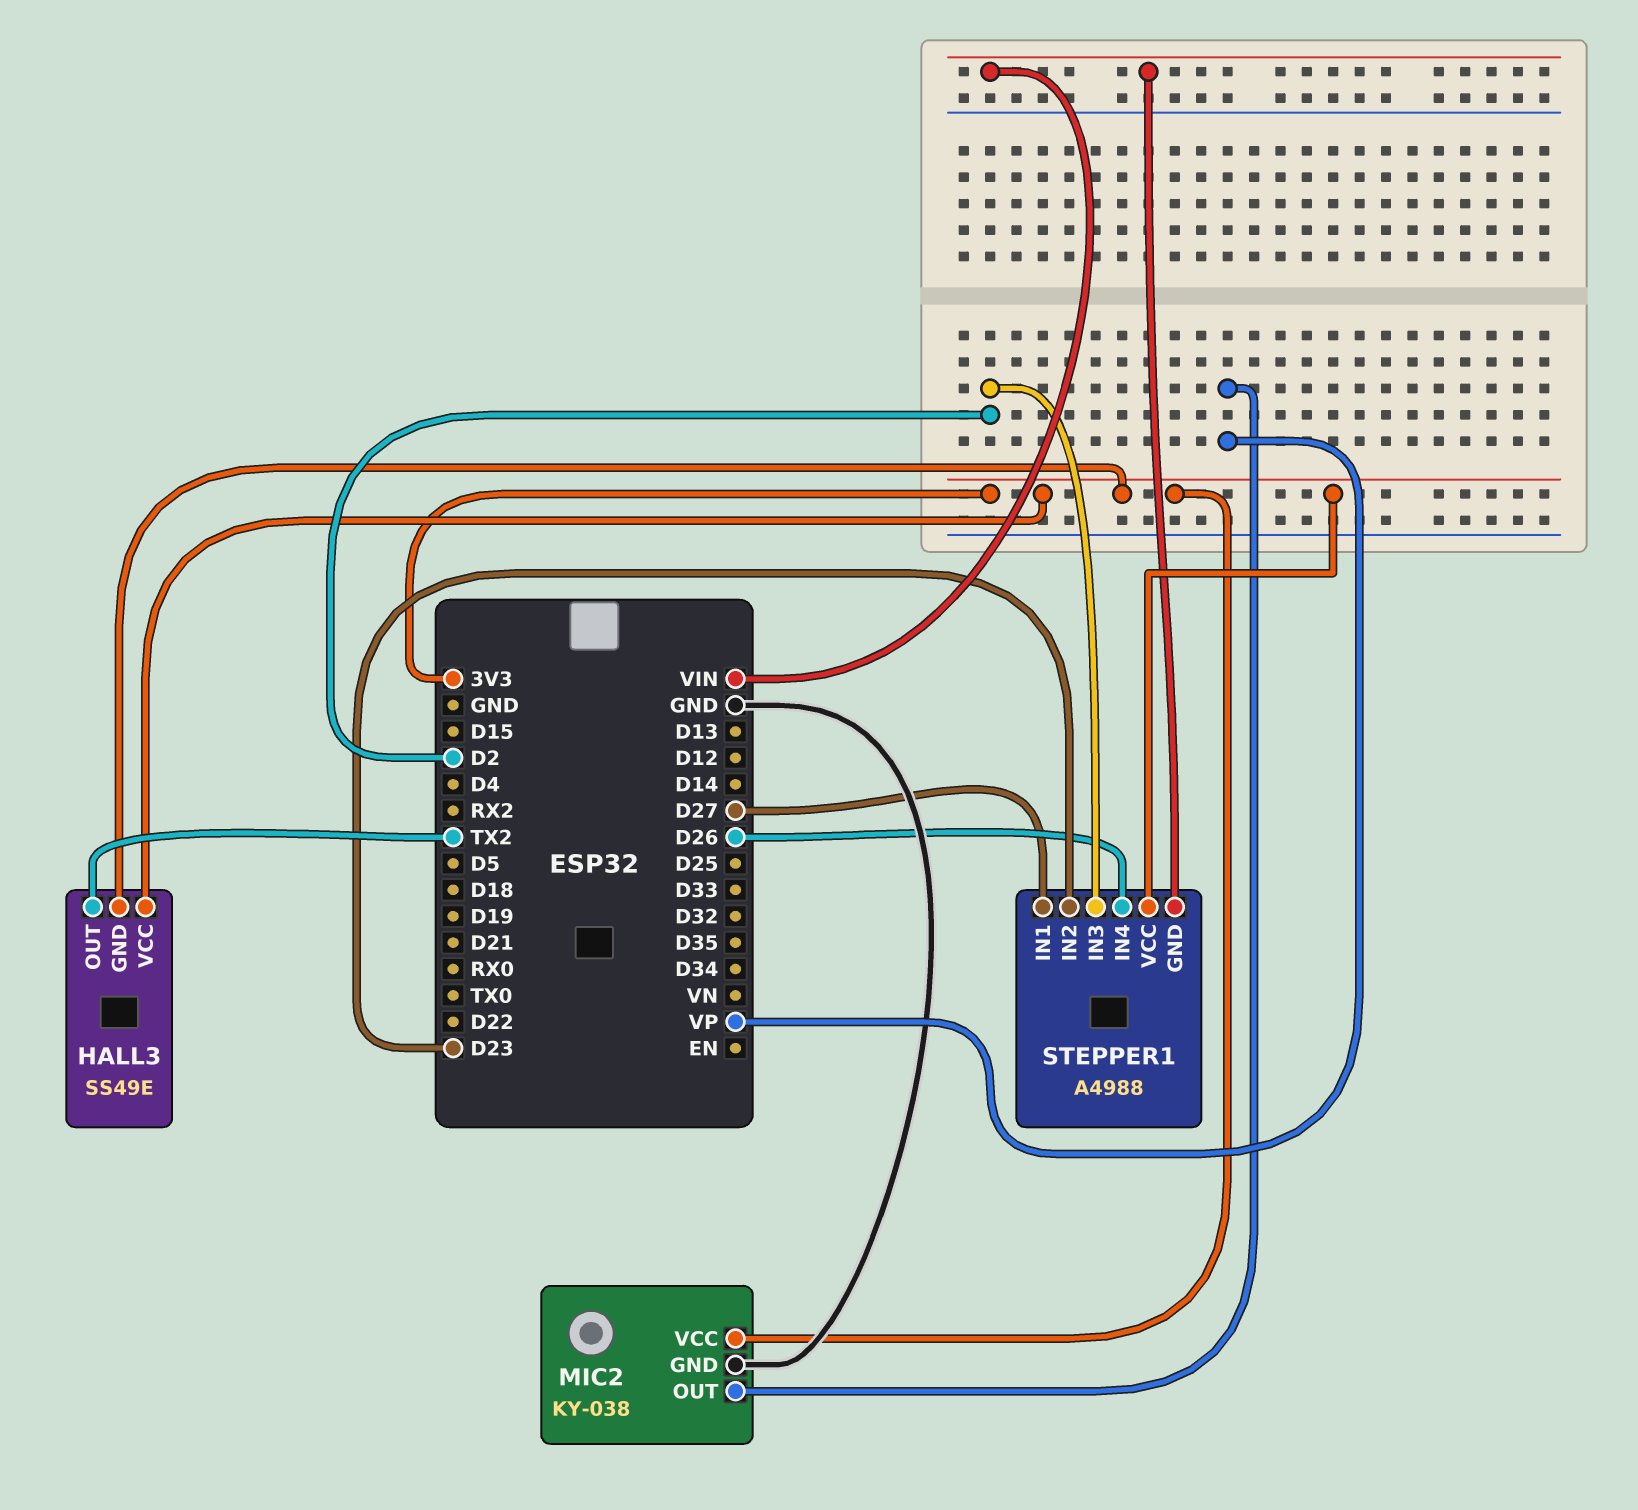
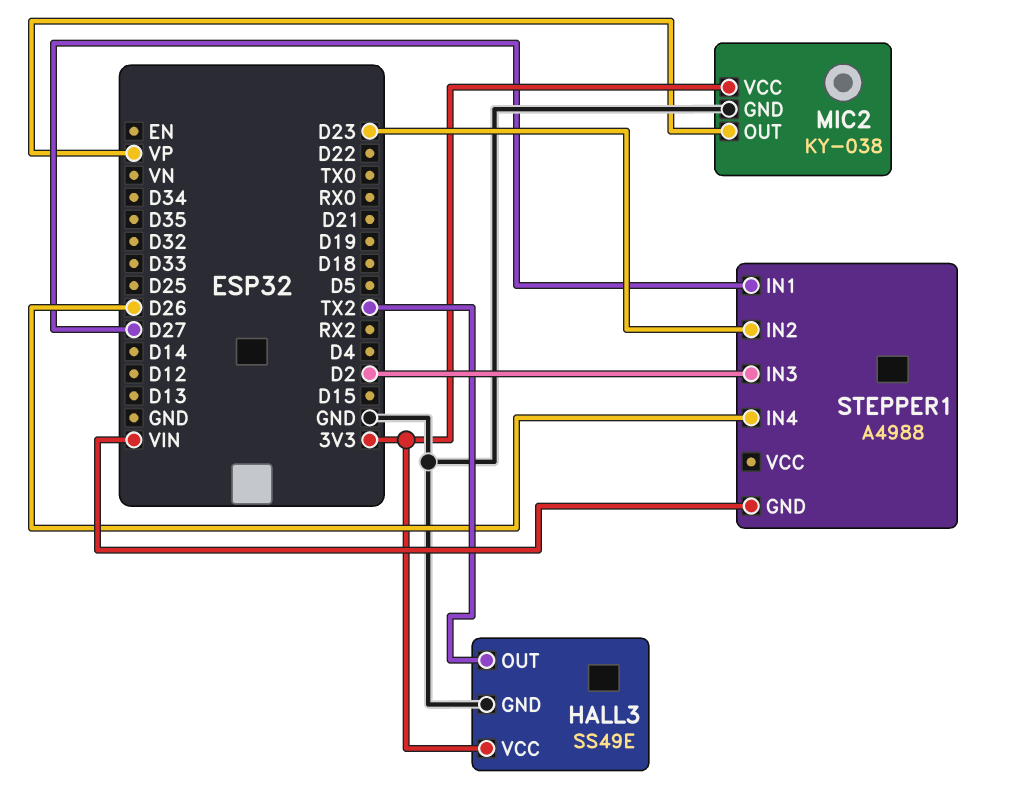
HALL3 pin GND: 3V3 -> GND
STEPPER1 pin VCC: 3V3 -> none

